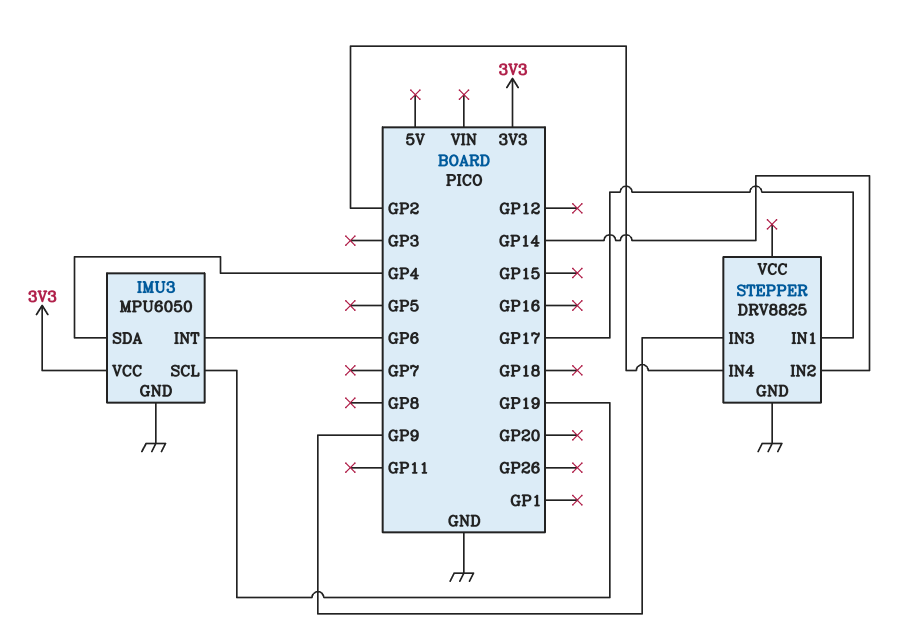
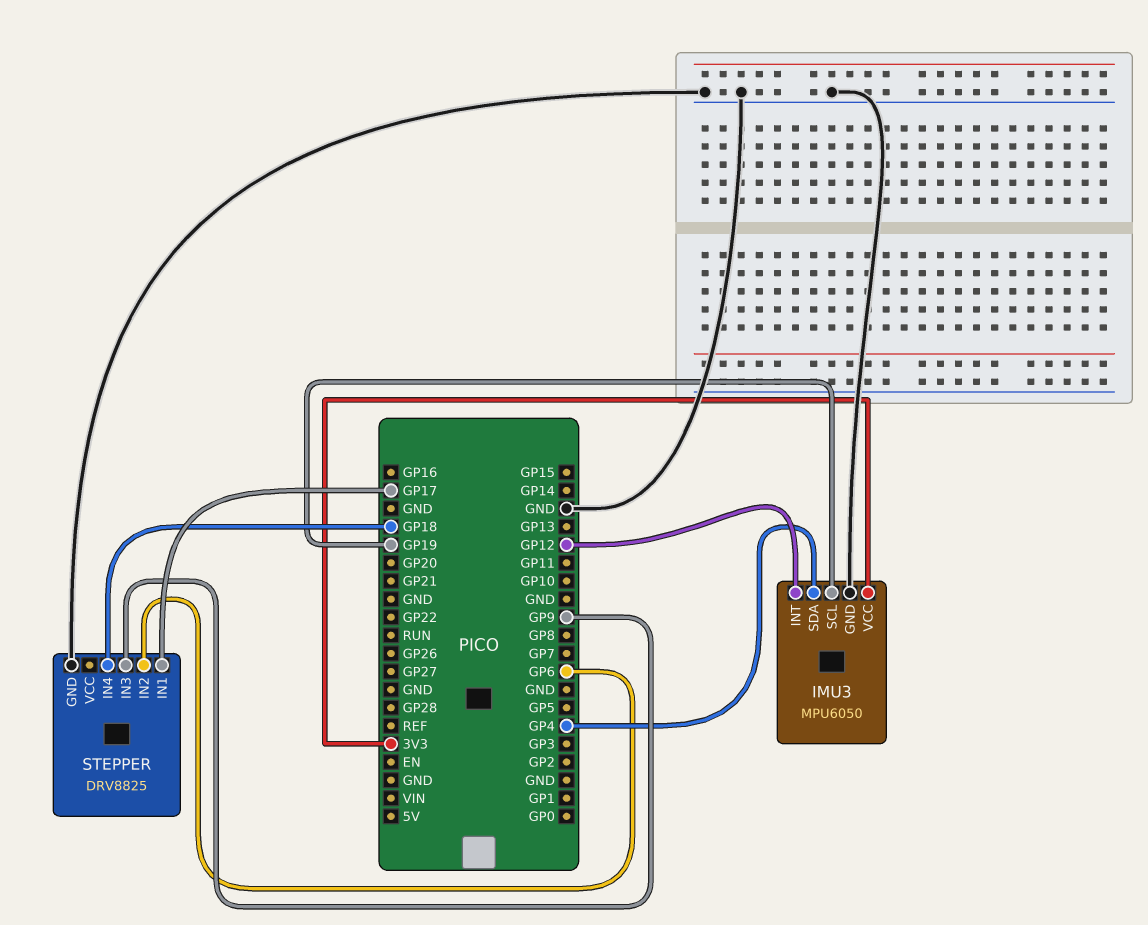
IMU3 pin INT: GP6 -> GP12
STEPPER pin IN2: GP14 -> GP6
STEPPER pin IN4: GP2 -> GP18

